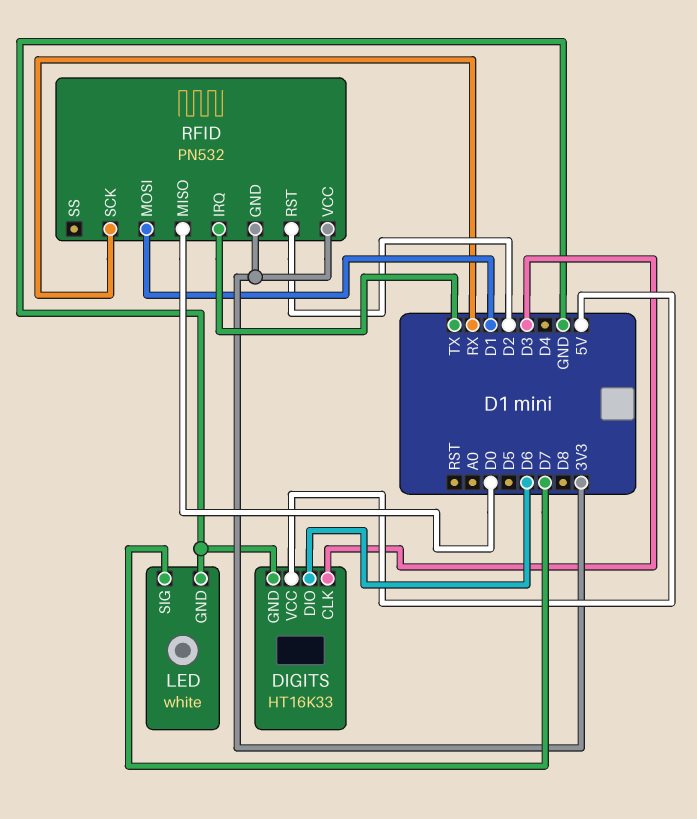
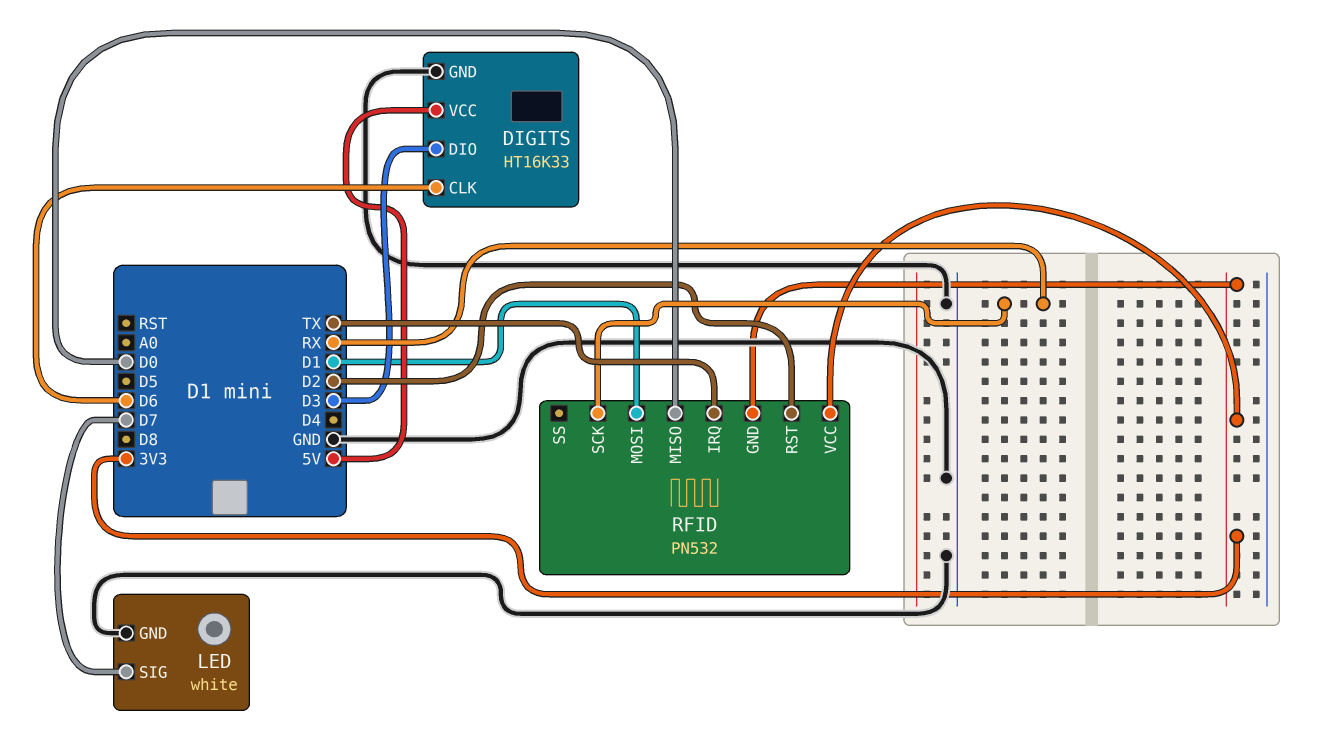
DIGITS pin CLK: D3 -> D6
DIGITS pin DIO: D6 -> D3

